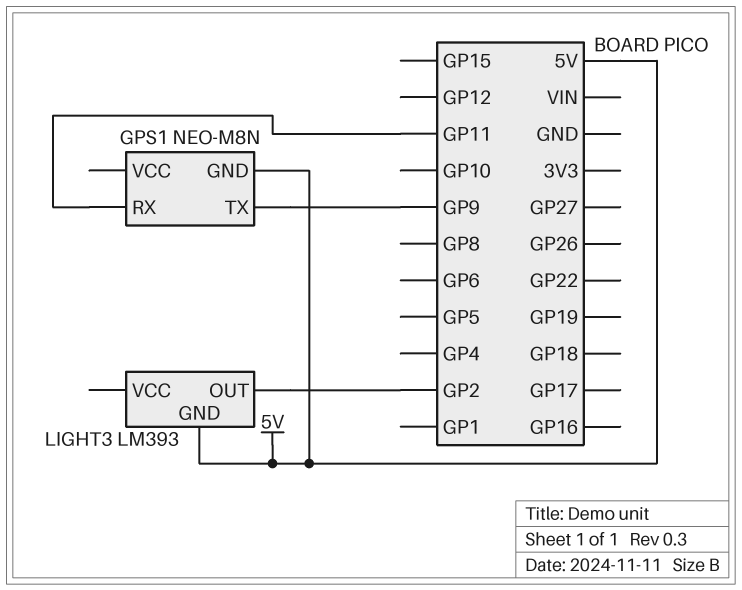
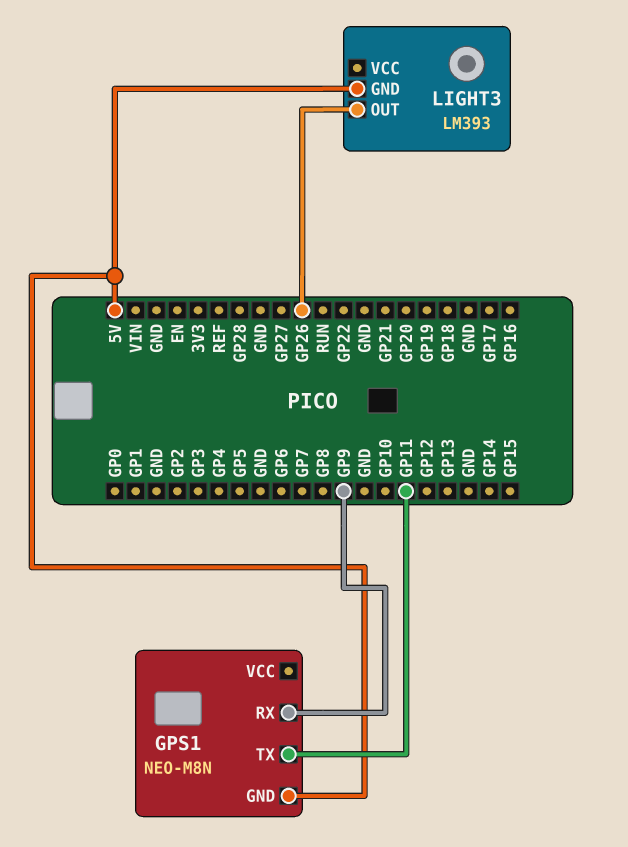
GPS1 pin RX: GP11 -> GP9
GPS1 pin TX: GP9 -> GP11
LIGHT3 pin OUT: GP2 -> GP26

